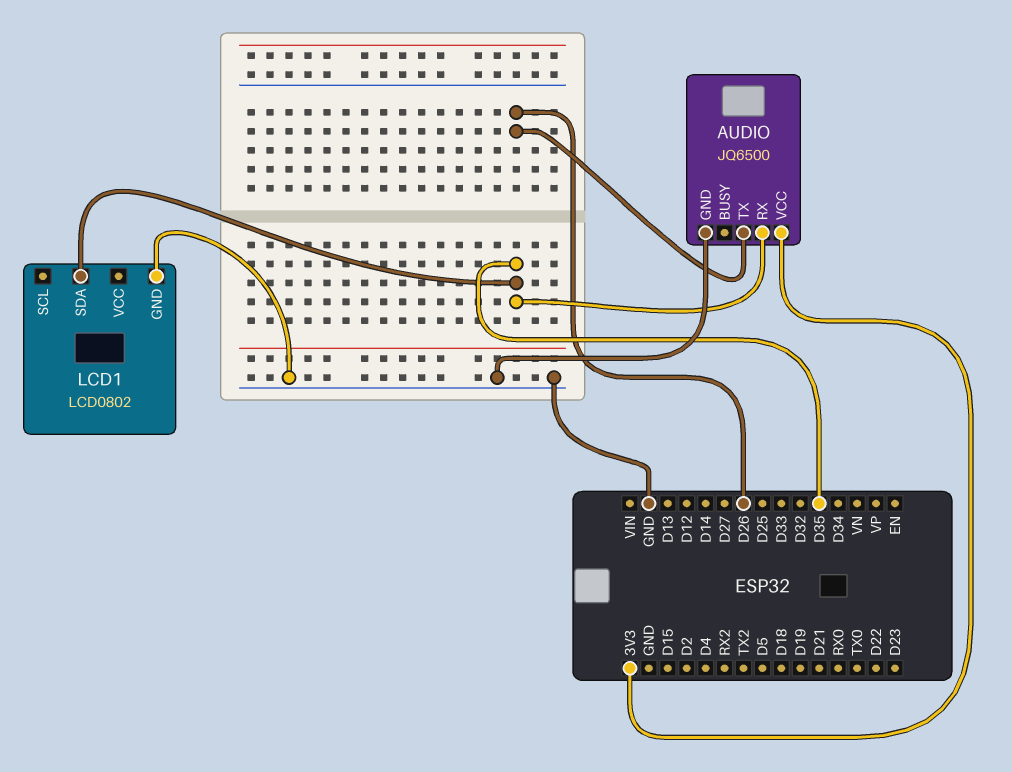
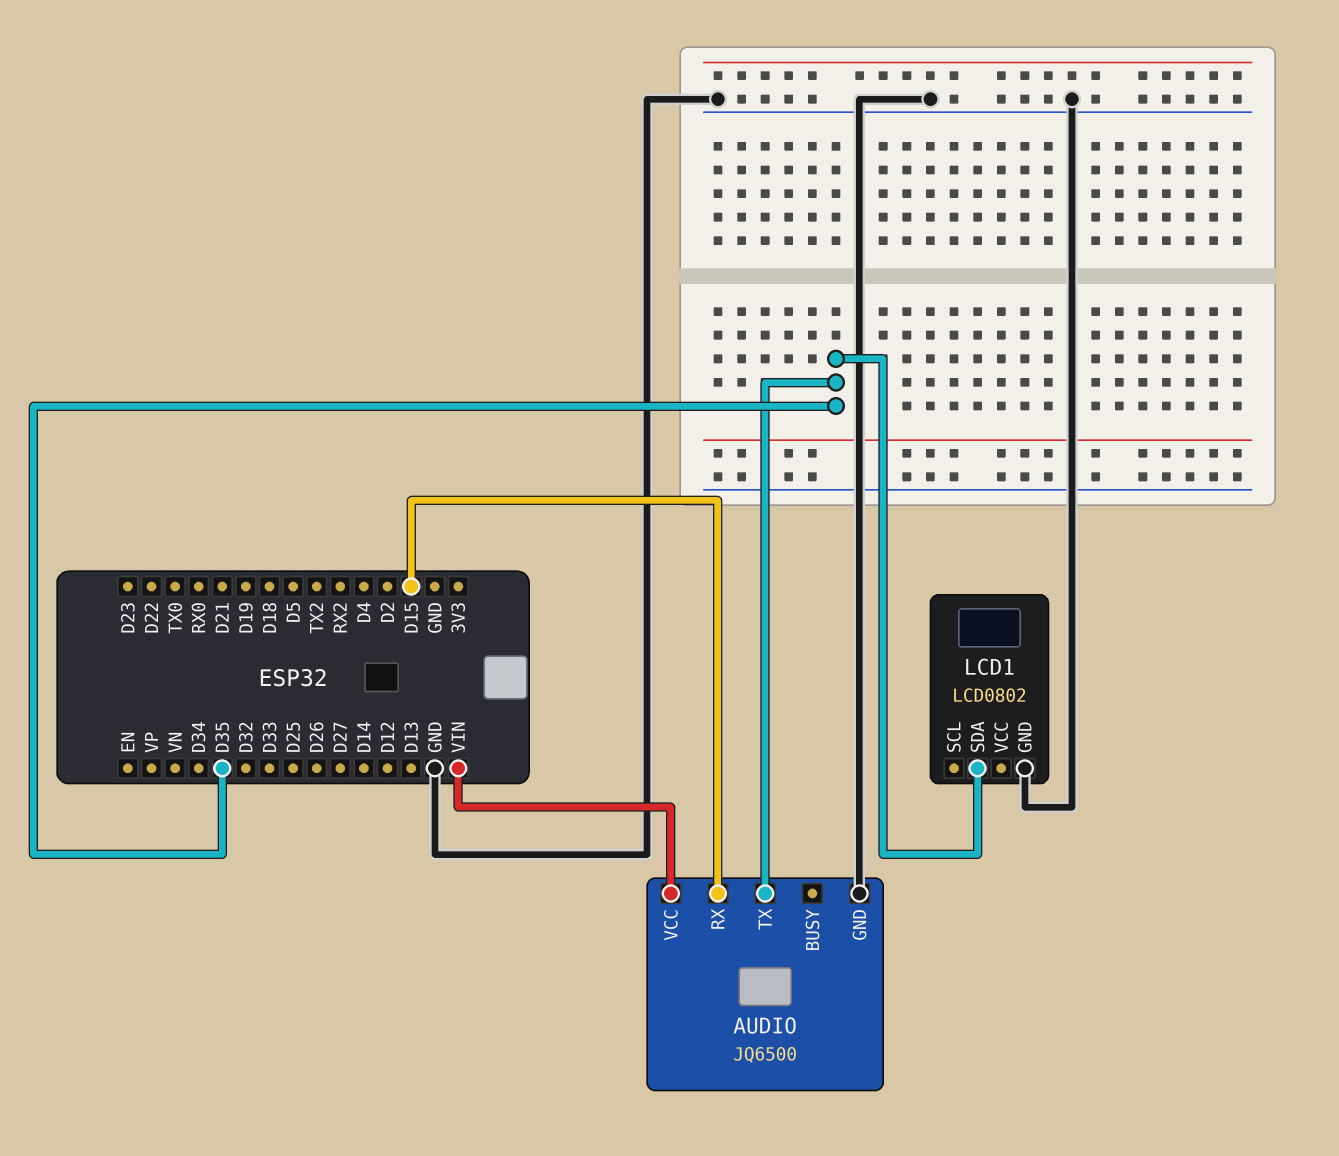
AUDIO pin RX: D35 -> D15
AUDIO pin TX: D26 -> D35
AUDIO pin VCC: 3V3 -> VIN

